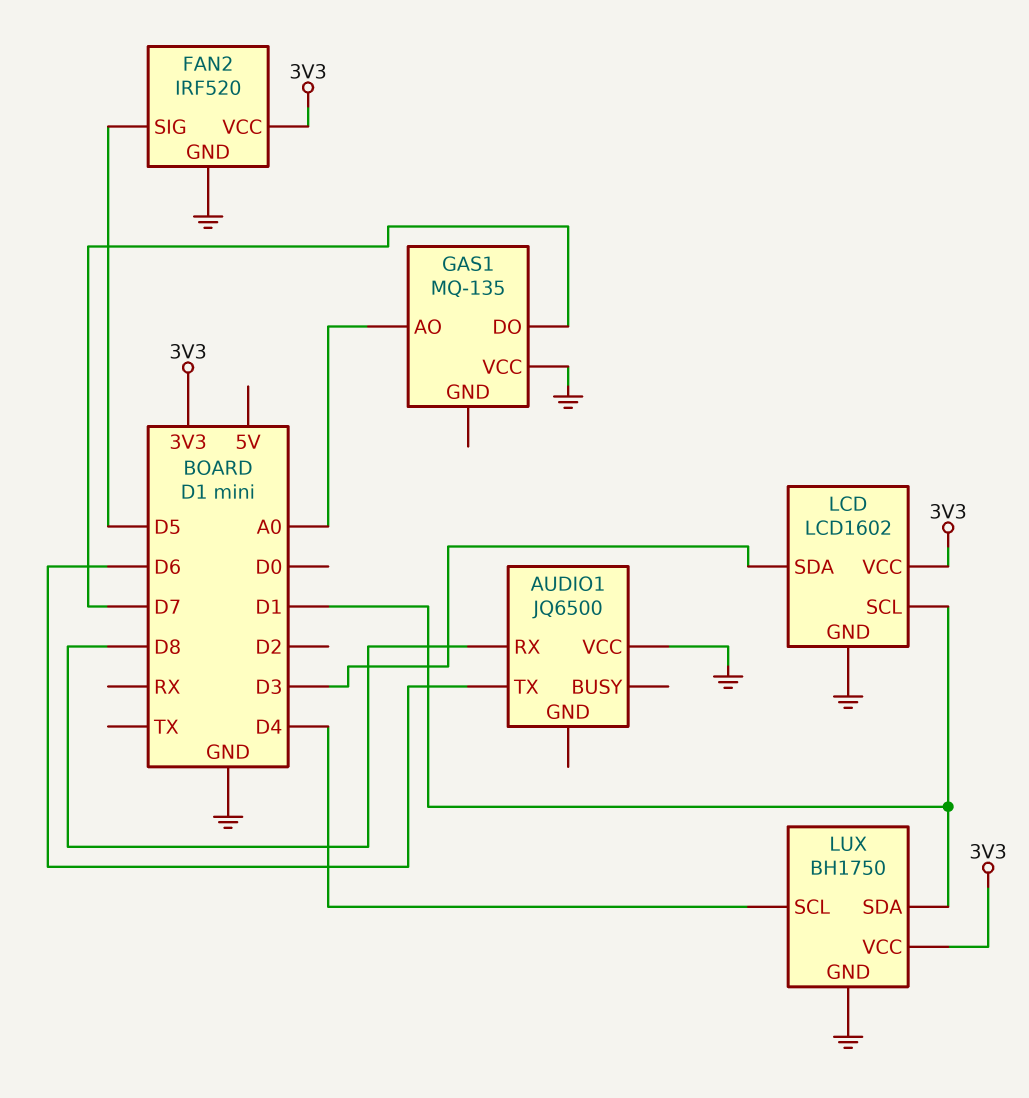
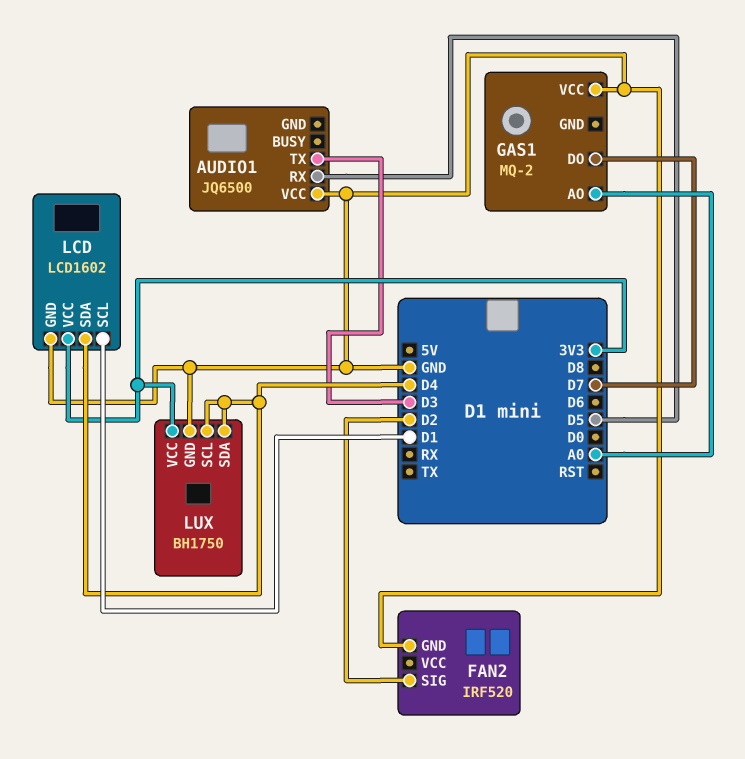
AUDIO1 pin RX: D8 -> D5
AUDIO1 pin TX: D6 -> D3
FAN2 pin SIG: D5 -> D2
FAN2 pin VCC: 3V3 -> none
GAS1: MQ-135 -> MQ-2
LCD pin SDA: D3 -> D4
LUX pin SDA: D1 -> D4

